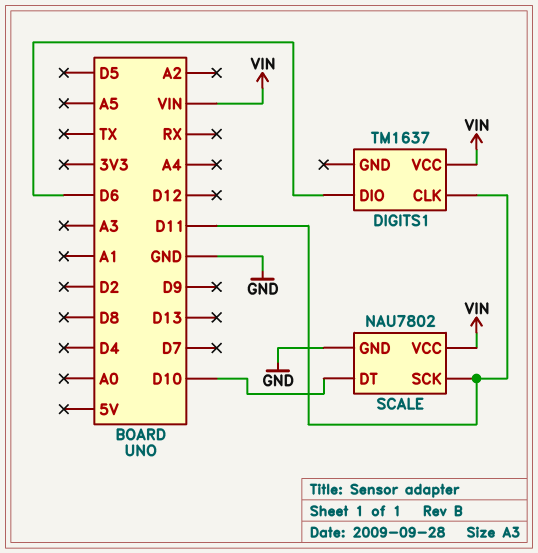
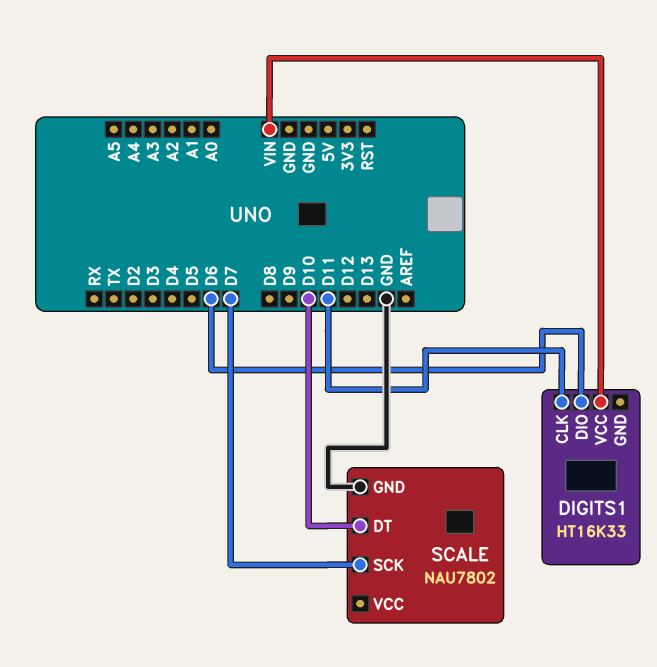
DIGITS1: TM1637 -> HT16K33
SCALE pin SCK: D11 -> D7
SCALE pin VCC: VIN -> none

